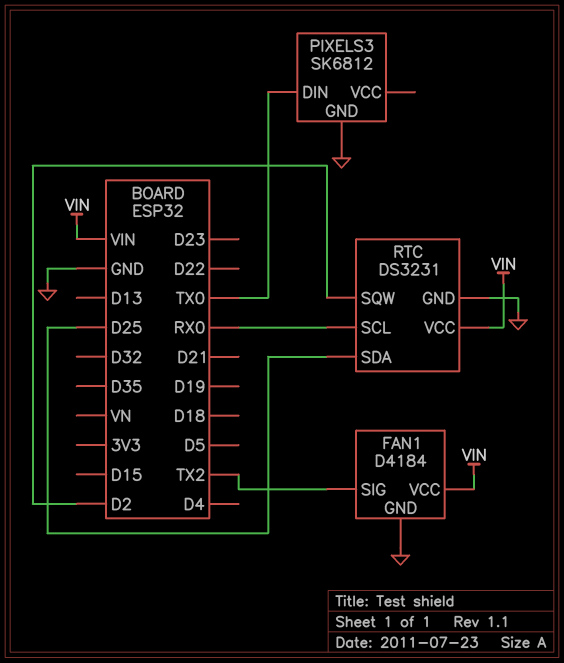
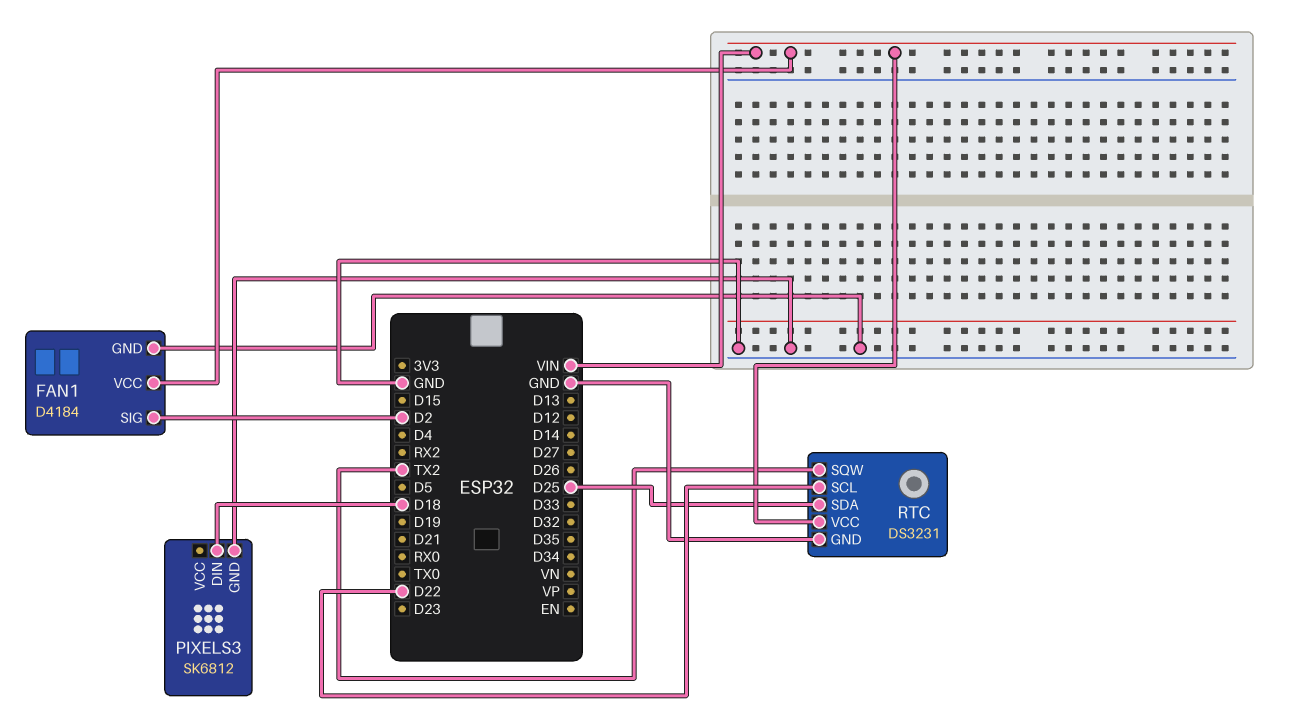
FAN1 pin SIG: TX2 -> D2
PIXELS3 pin DIN: TX0 -> D18
RTC pin SCL: RX0 -> D22
RTC pin SQW: D2 -> TX2

